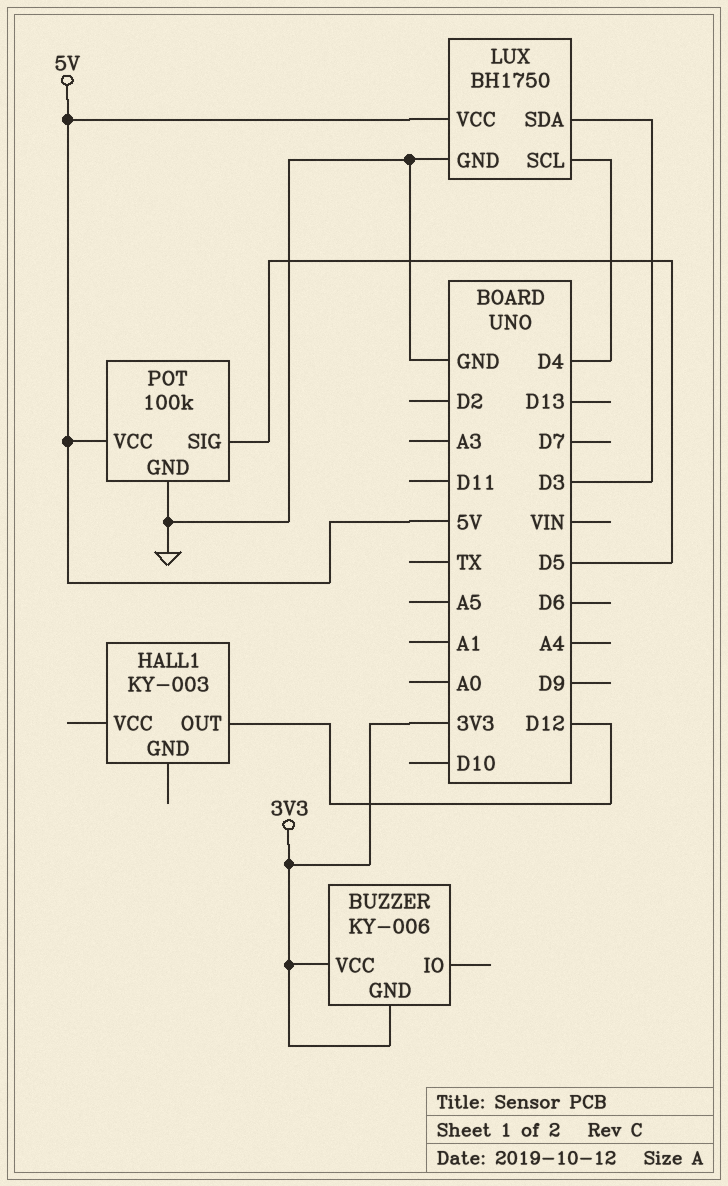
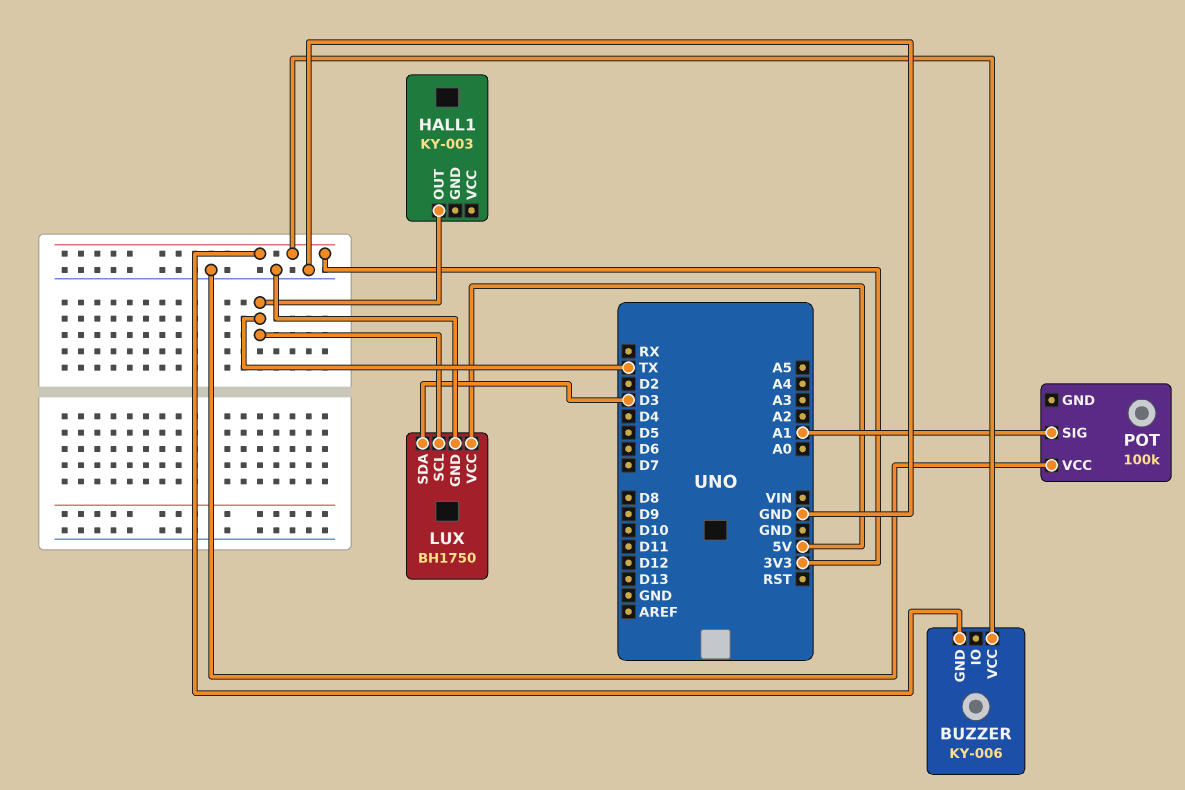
HALL1 pin OUT: D12 -> TX
LUX pin SCL: D4 -> TX
POT pin GND: GND -> none
POT pin SIG: D5 -> A1
POT pin VCC: 5V -> GND

